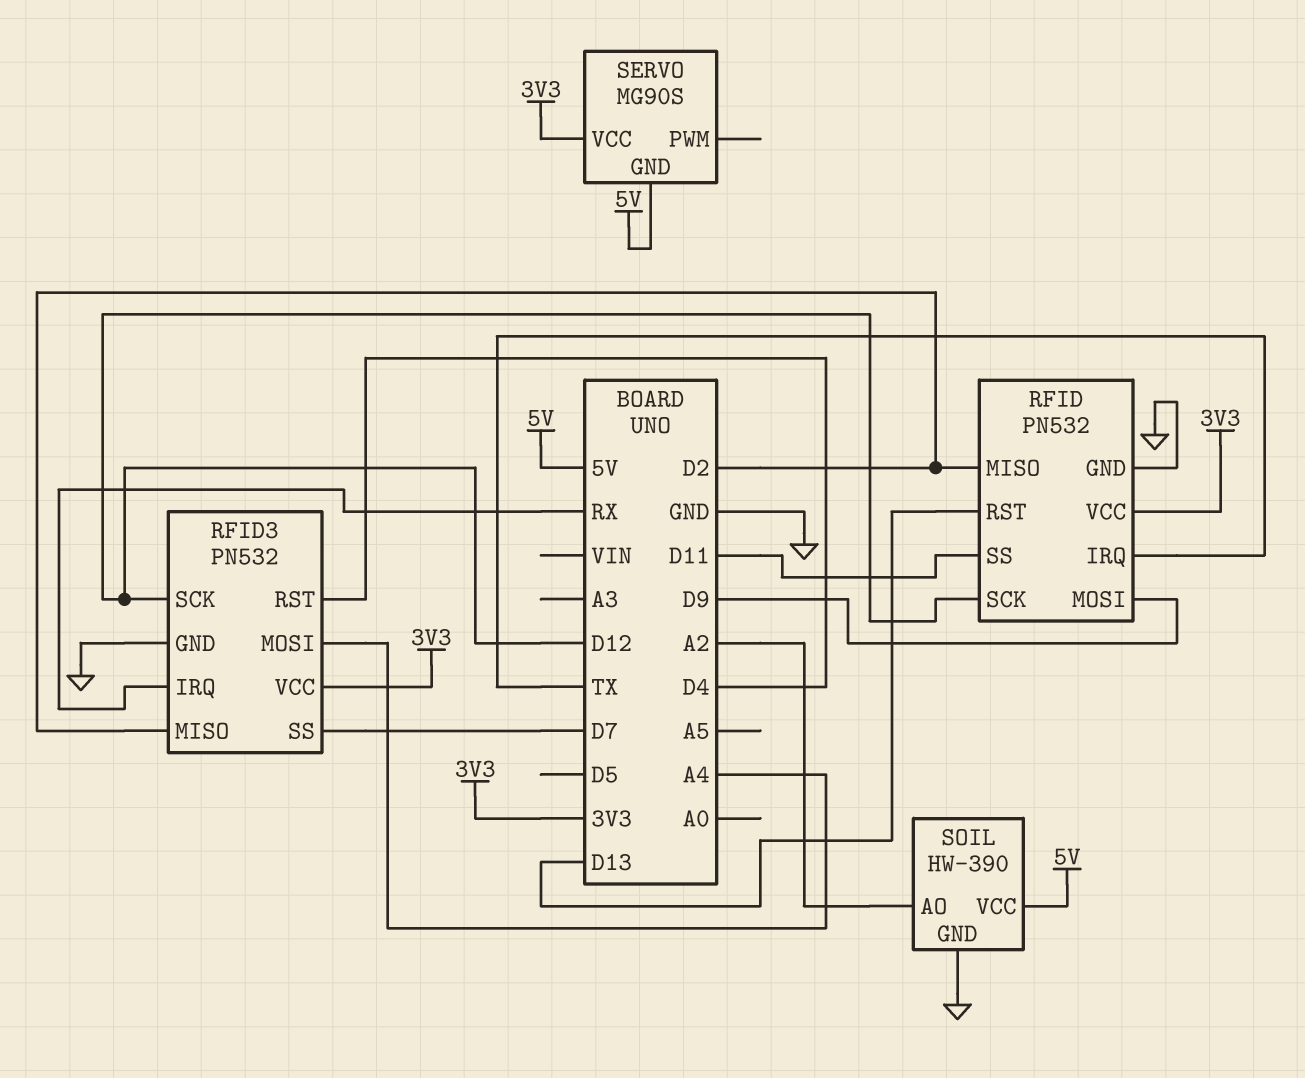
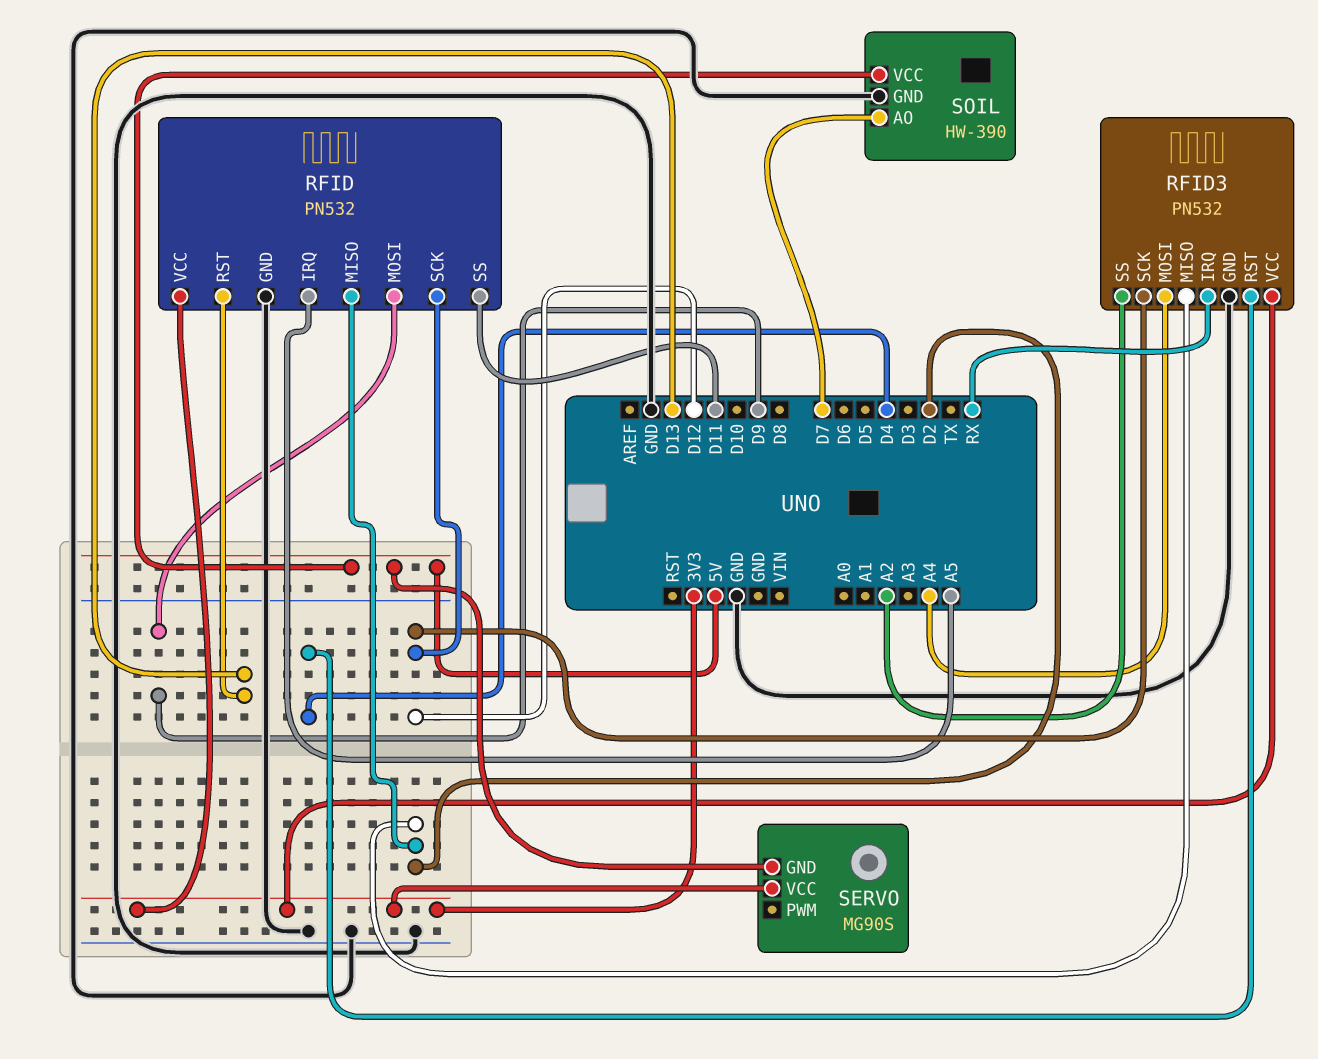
RFID pin IRQ: TX -> A5
RFID3 pin SS: D7 -> A2
SOIL pin AO: A2 -> D7

